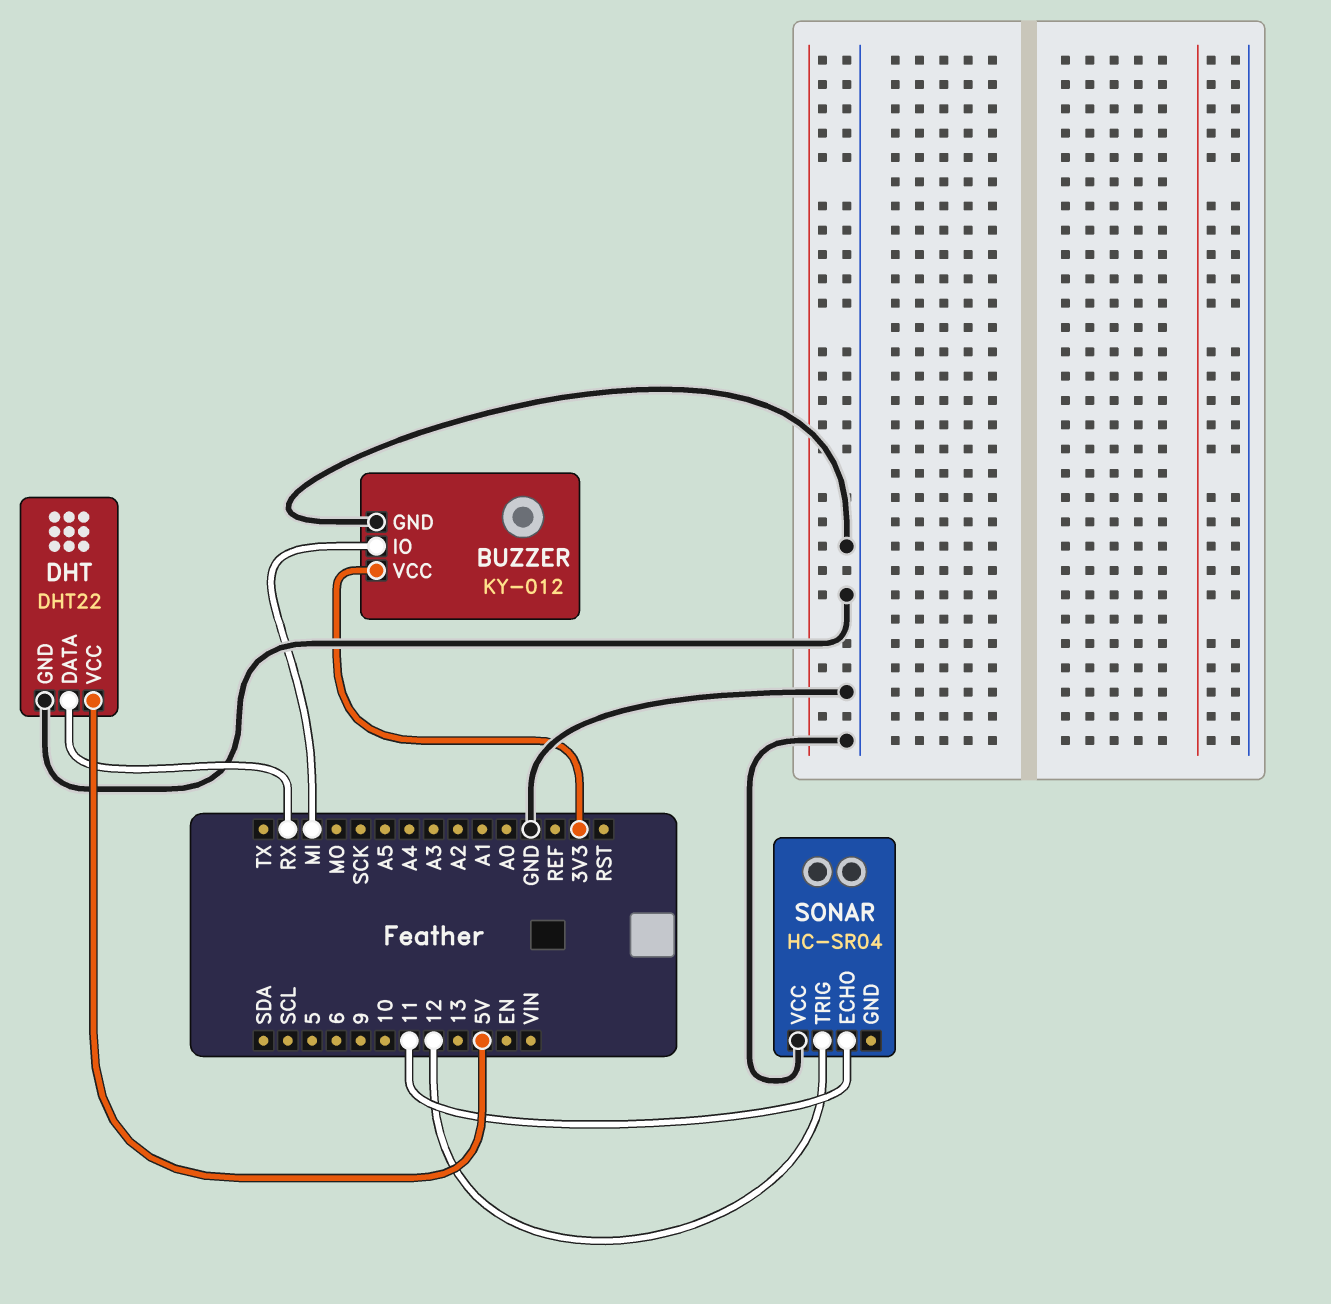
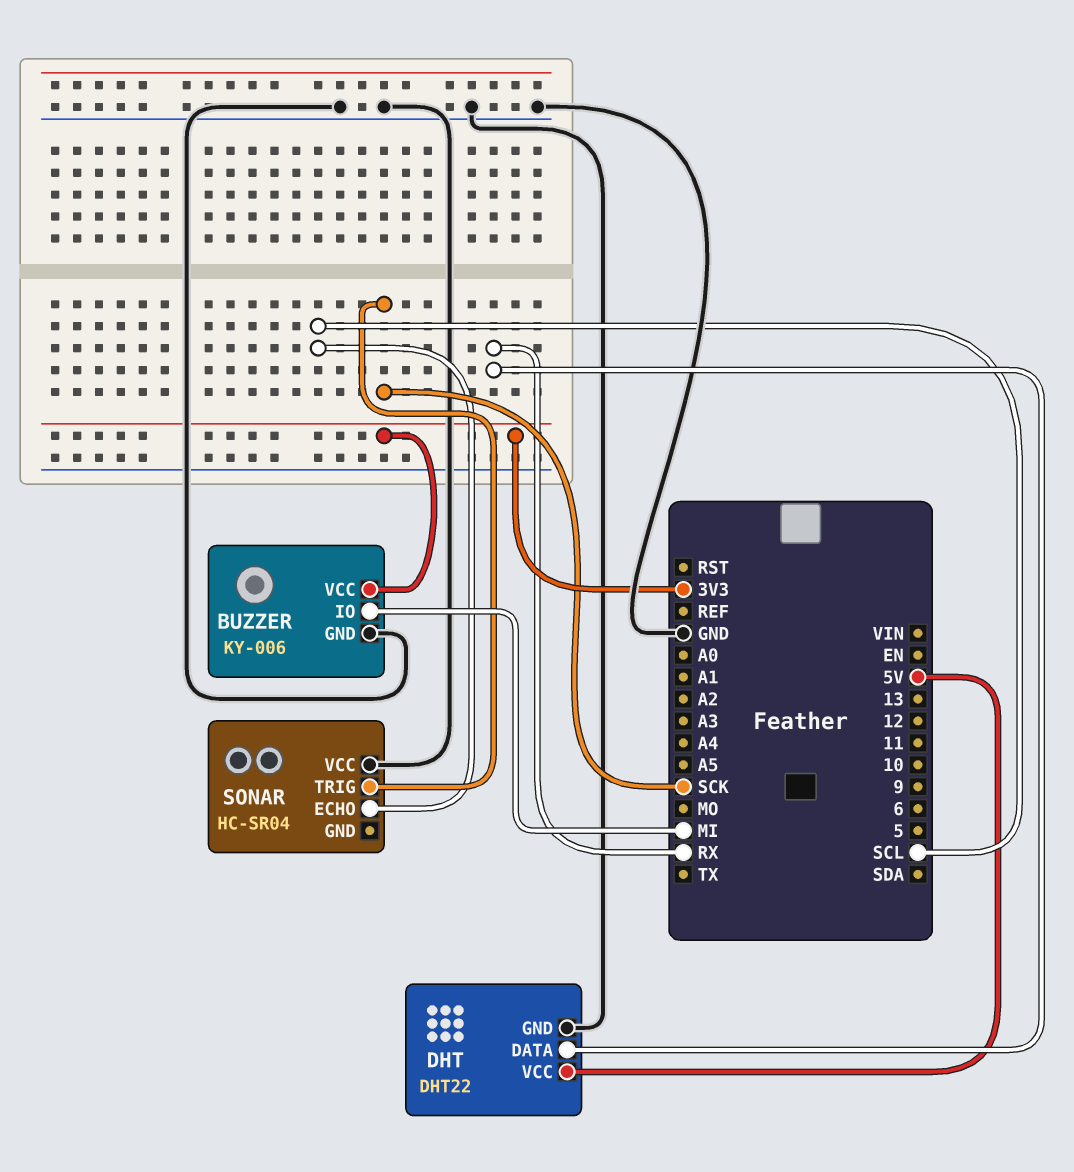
BUZZER: KY-012 -> KY-006
SONAR pin ECHO: 11 -> SCL
SONAR pin TRIG: 12 -> SCK

